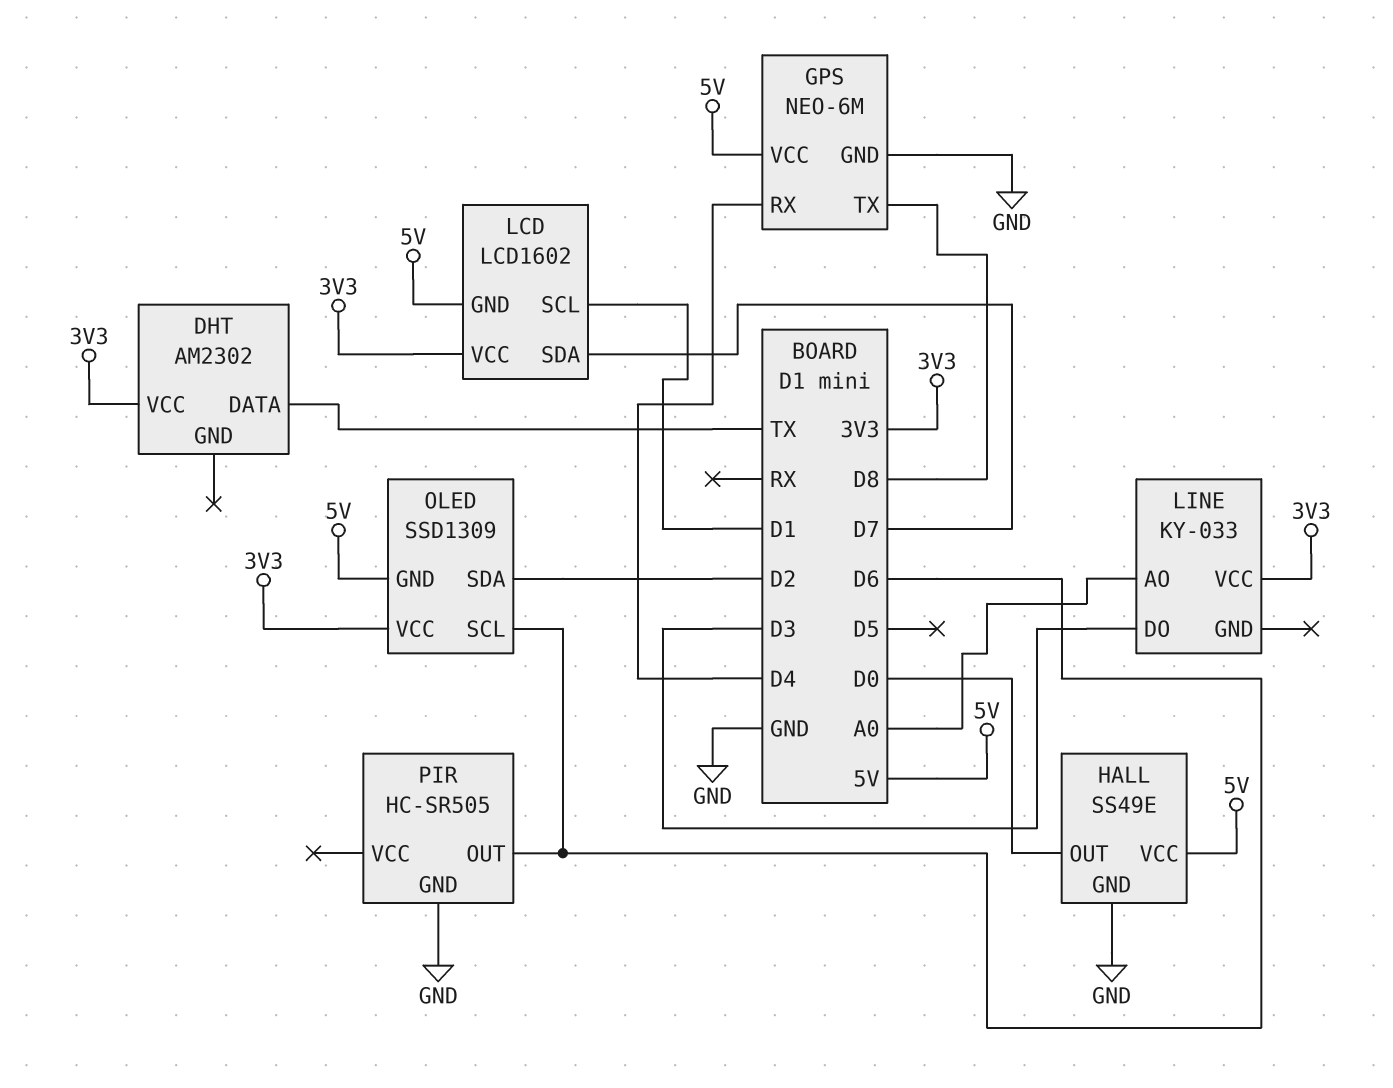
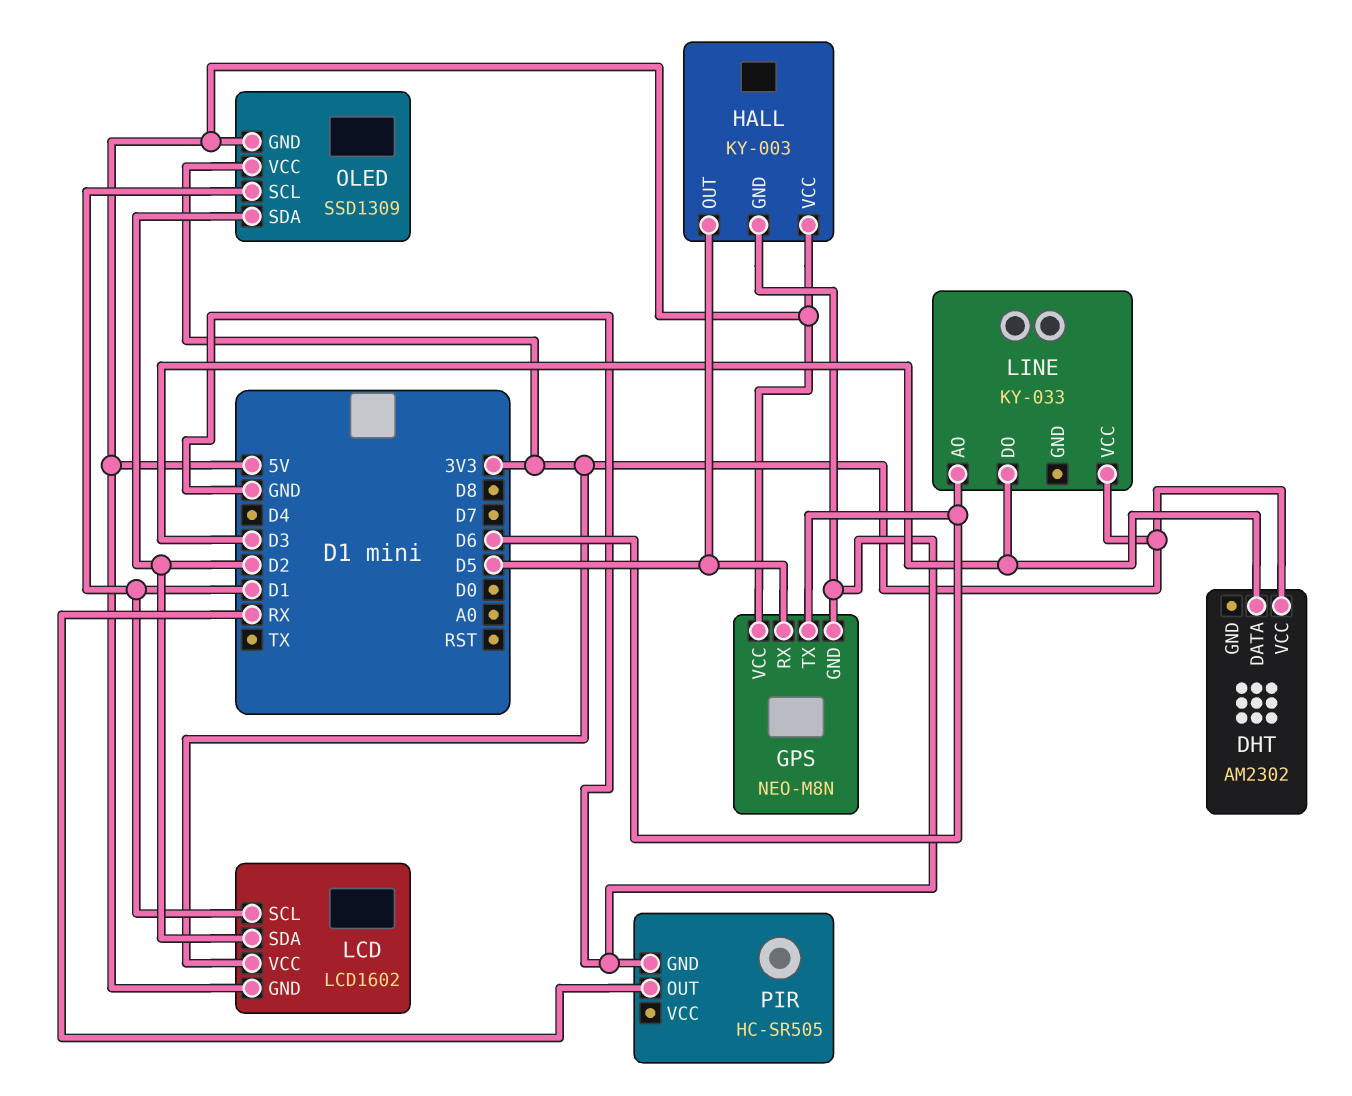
DHT pin DATA: TX -> D3
GPS: NEO-6M -> NEO-M8N
GPS pin RX: D4 -> D5
GPS pin TX: D8 -> D6
HALL: SS49E -> KY-003
HALL pin OUT: D0 -> D5
LCD pin SDA: D7 -> D2
LINE pin AO: A0 -> D6
OLED pin SCL: D6 -> D1
PIR pin OUT: D6 -> RX

